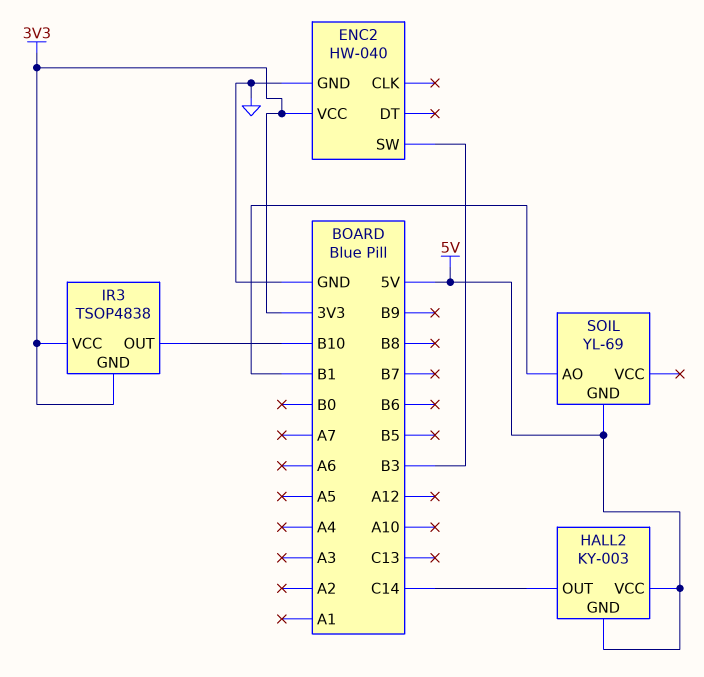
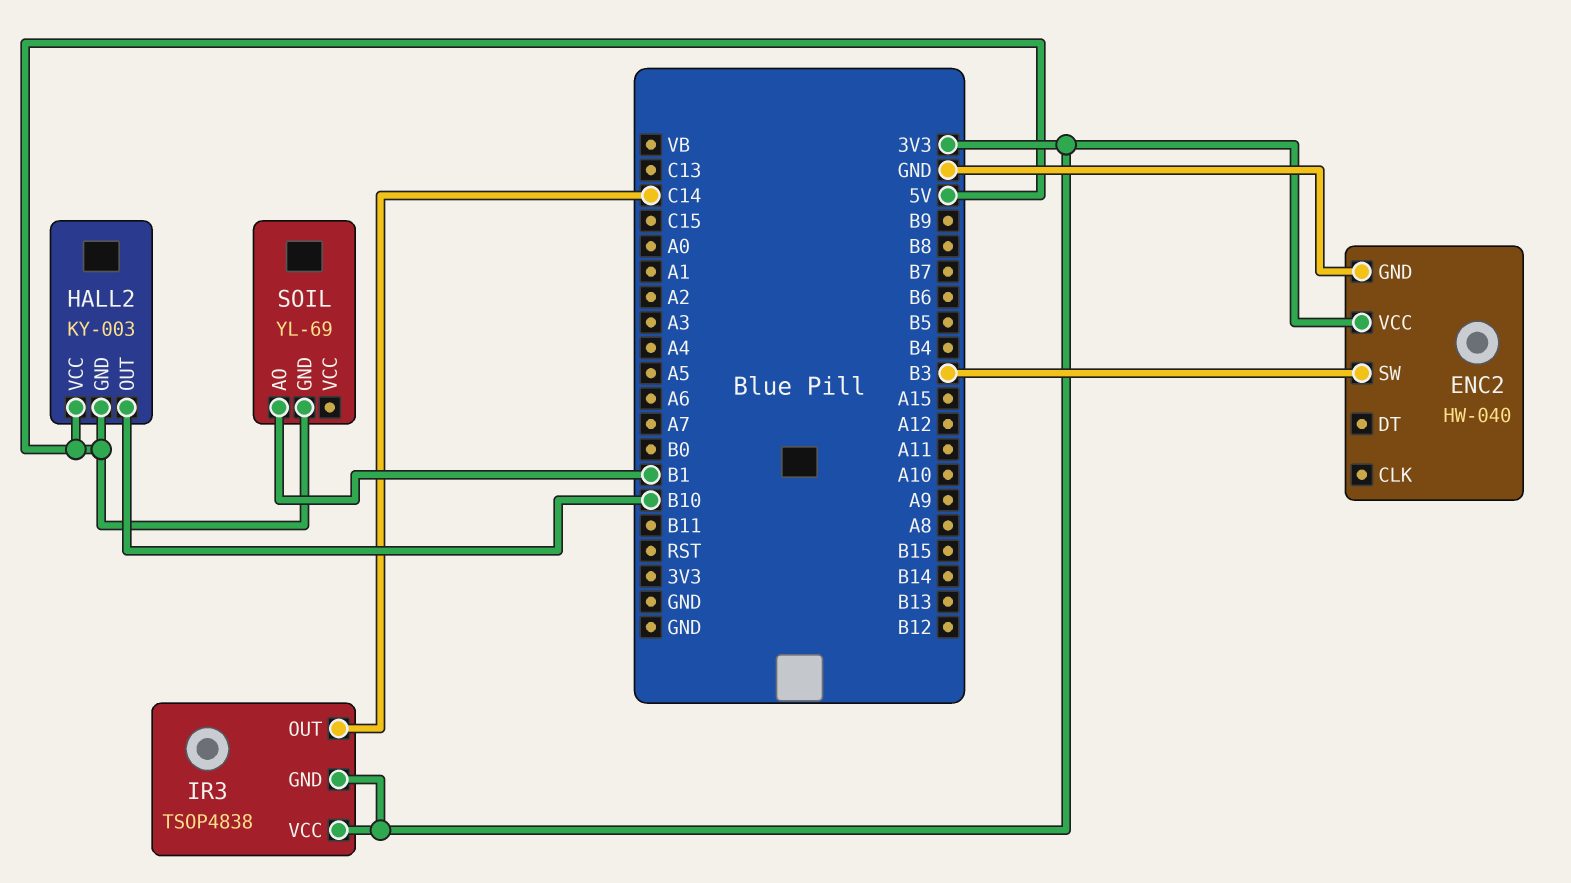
HALL2 pin OUT: C14 -> B10
IR3 pin OUT: B10 -> C14

